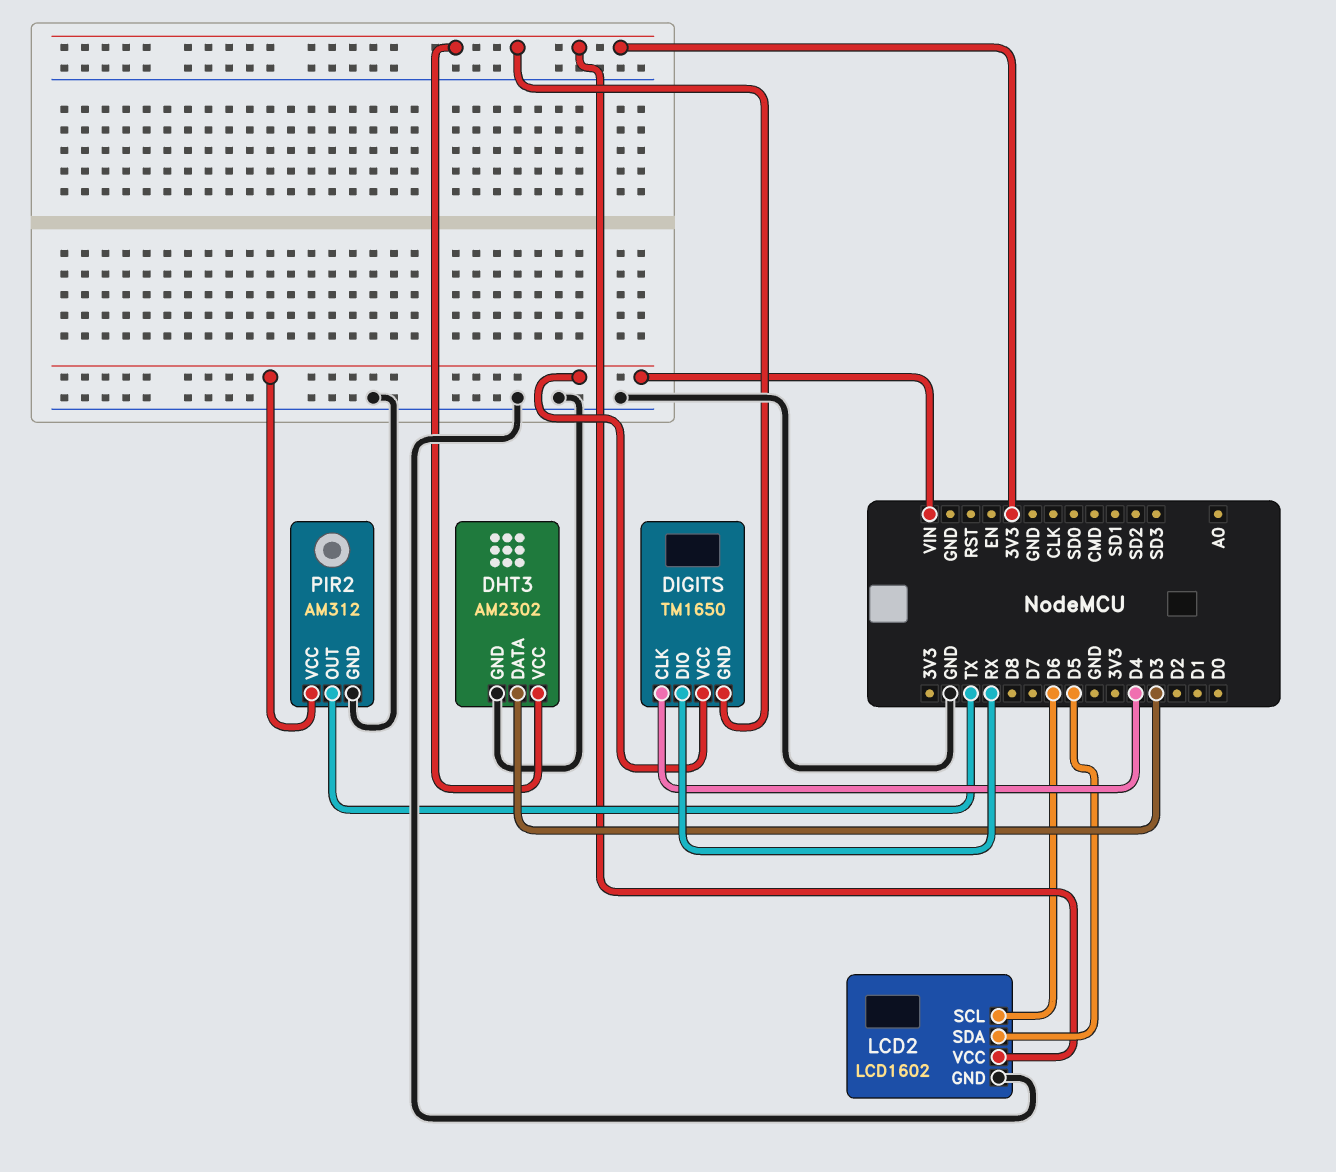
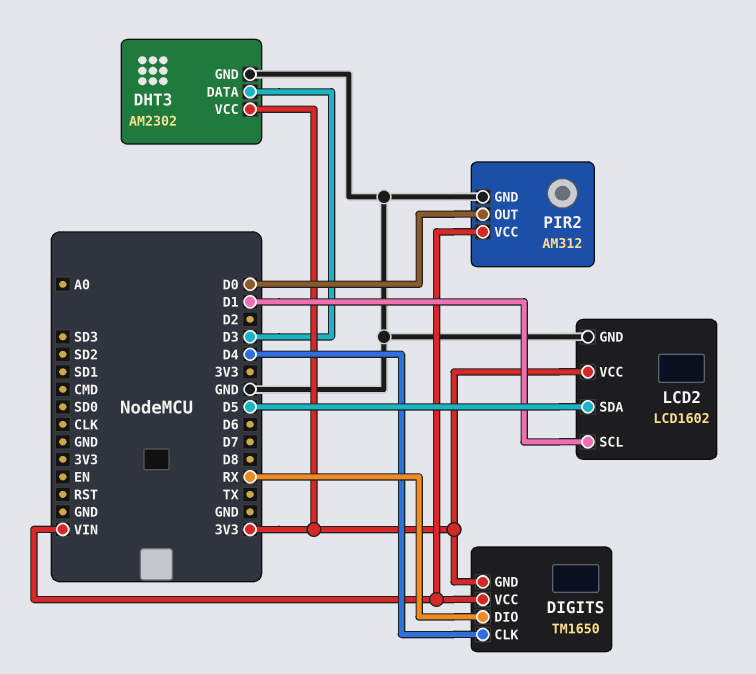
LCD2 pin SCL: D6 -> D1
PIR2 pin OUT: TX -> D0

